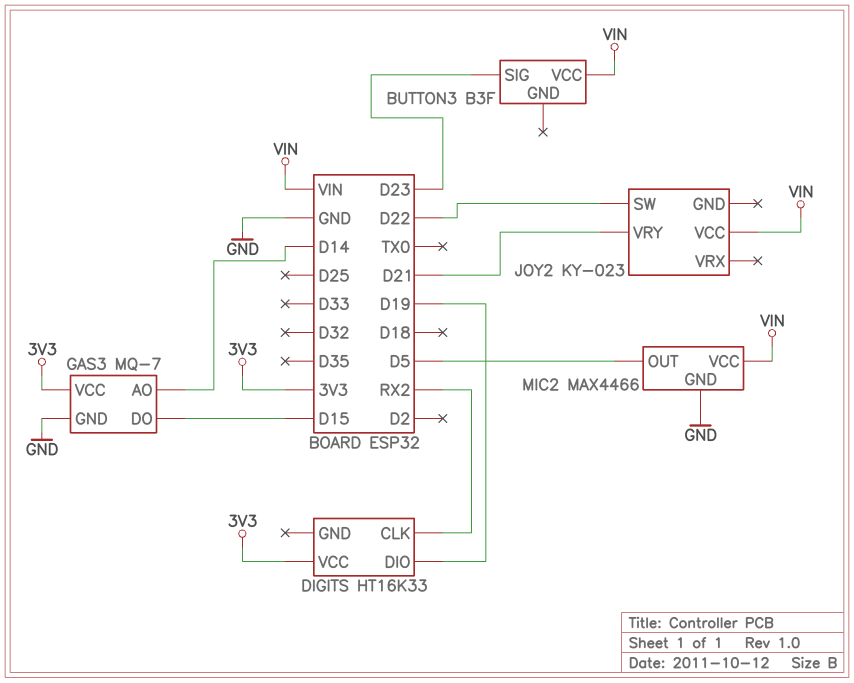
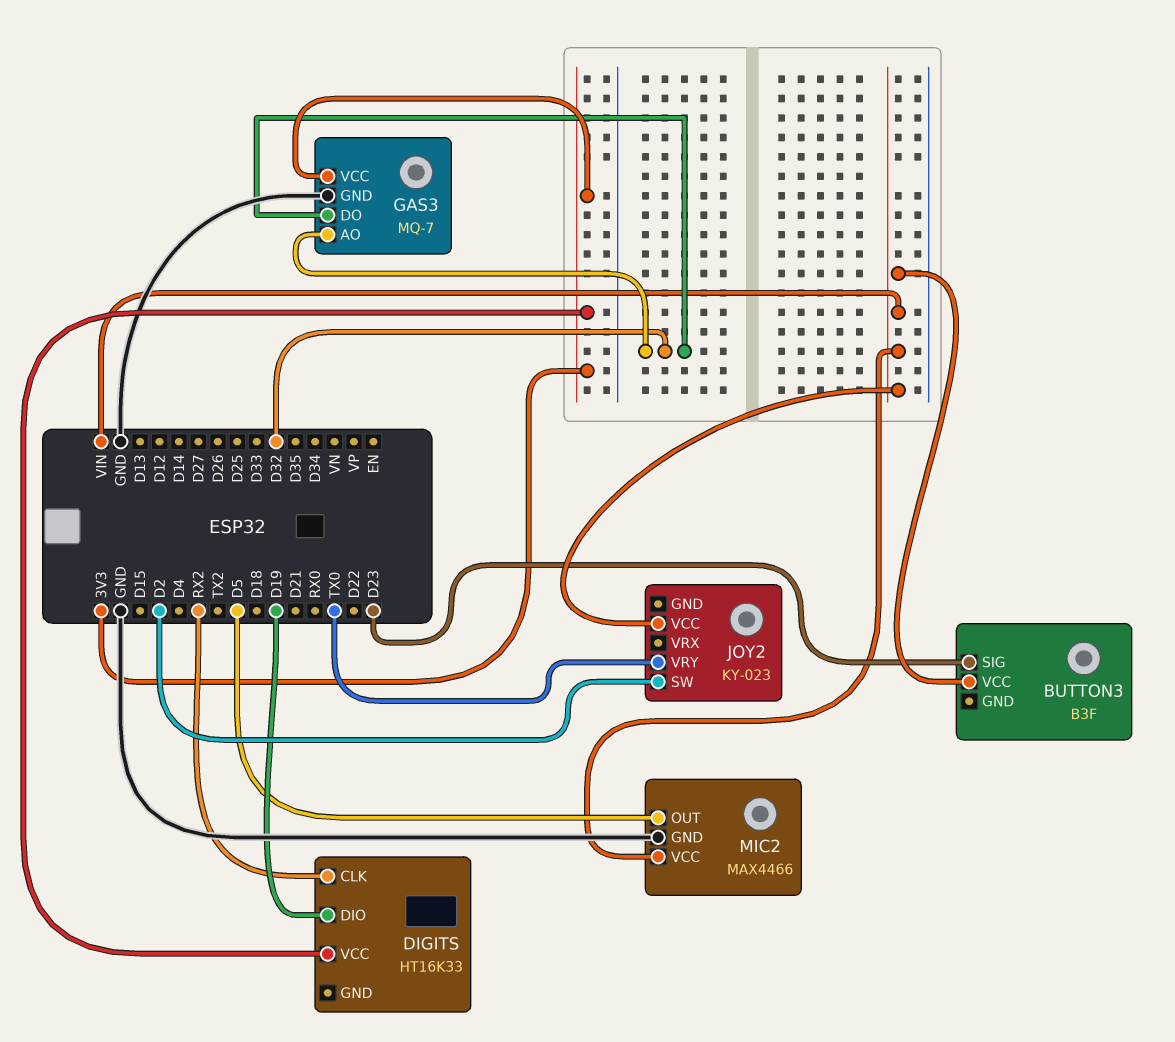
GAS3 pin AO: D14 -> D32
GAS3 pin DO: D15 -> D32
JOY2 pin SW: D22 -> D2
JOY2 pin VRY: D21 -> TX0

